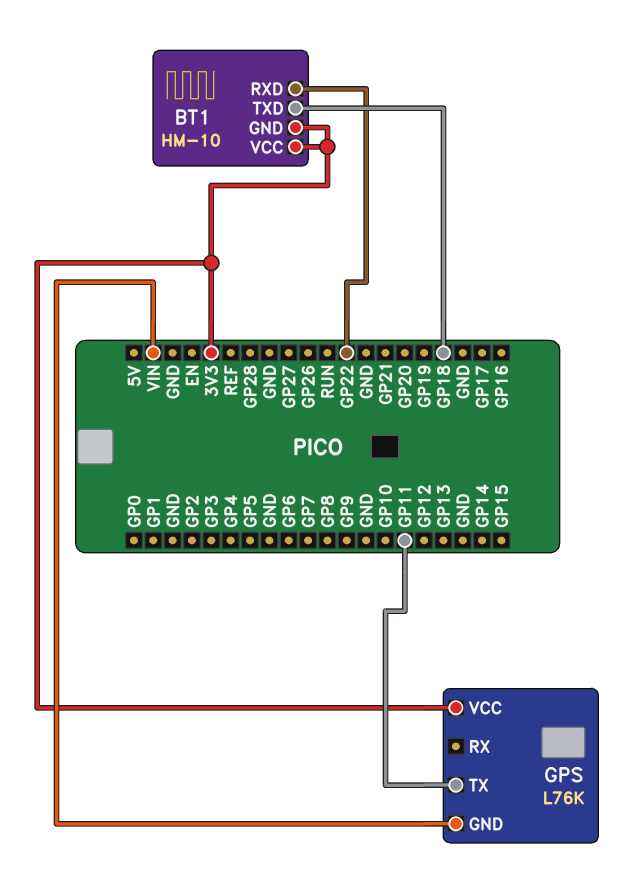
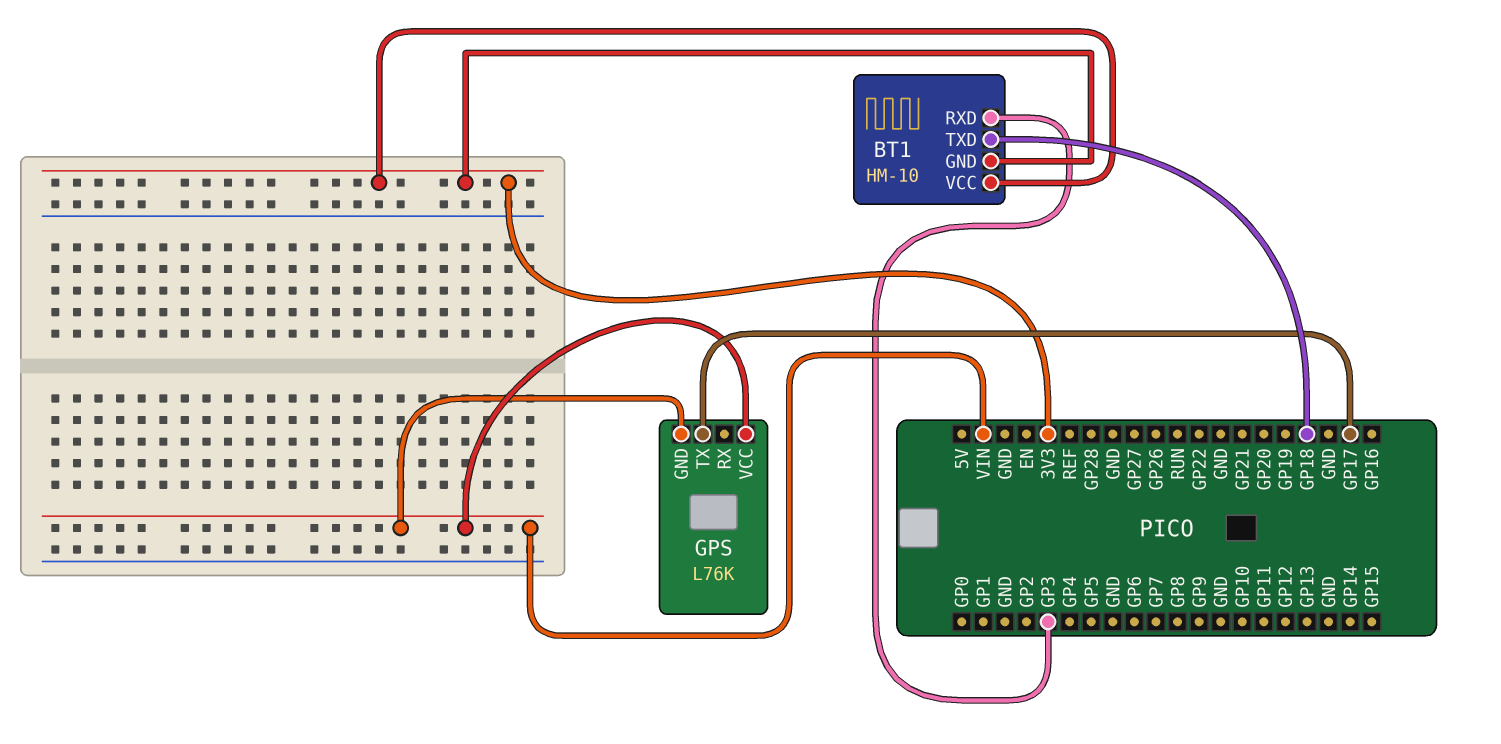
BT1 pin RXD: GP22 -> GP3
GPS pin TX: GP11 -> GP17
GPS pin VCC: 3V3 -> VIN

